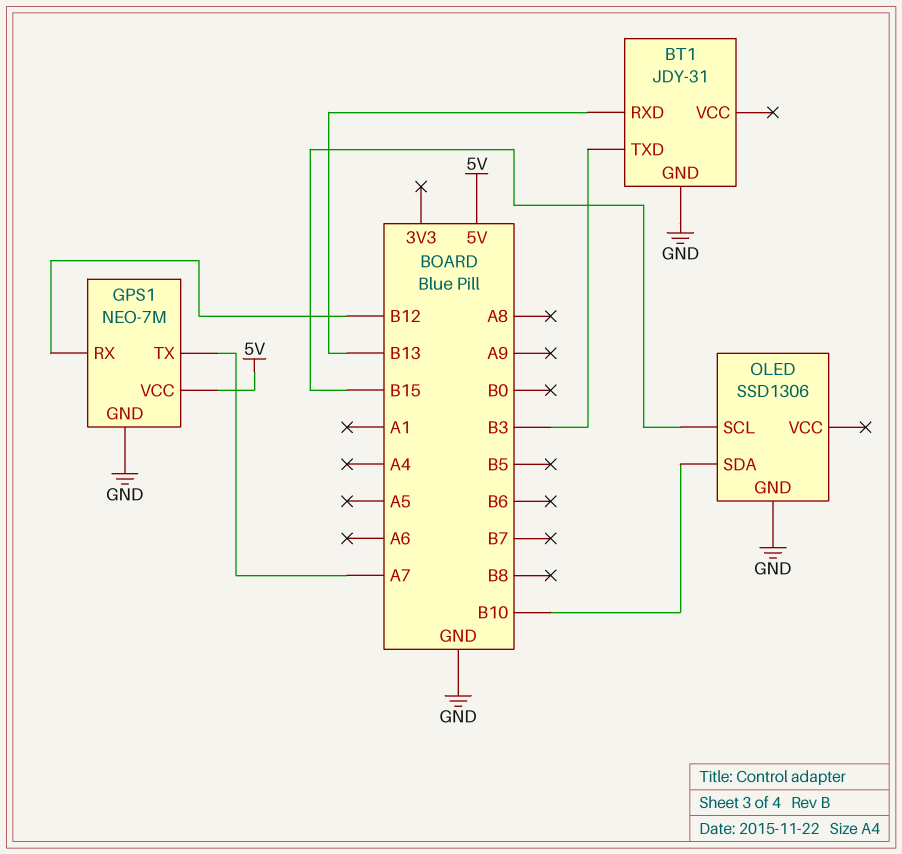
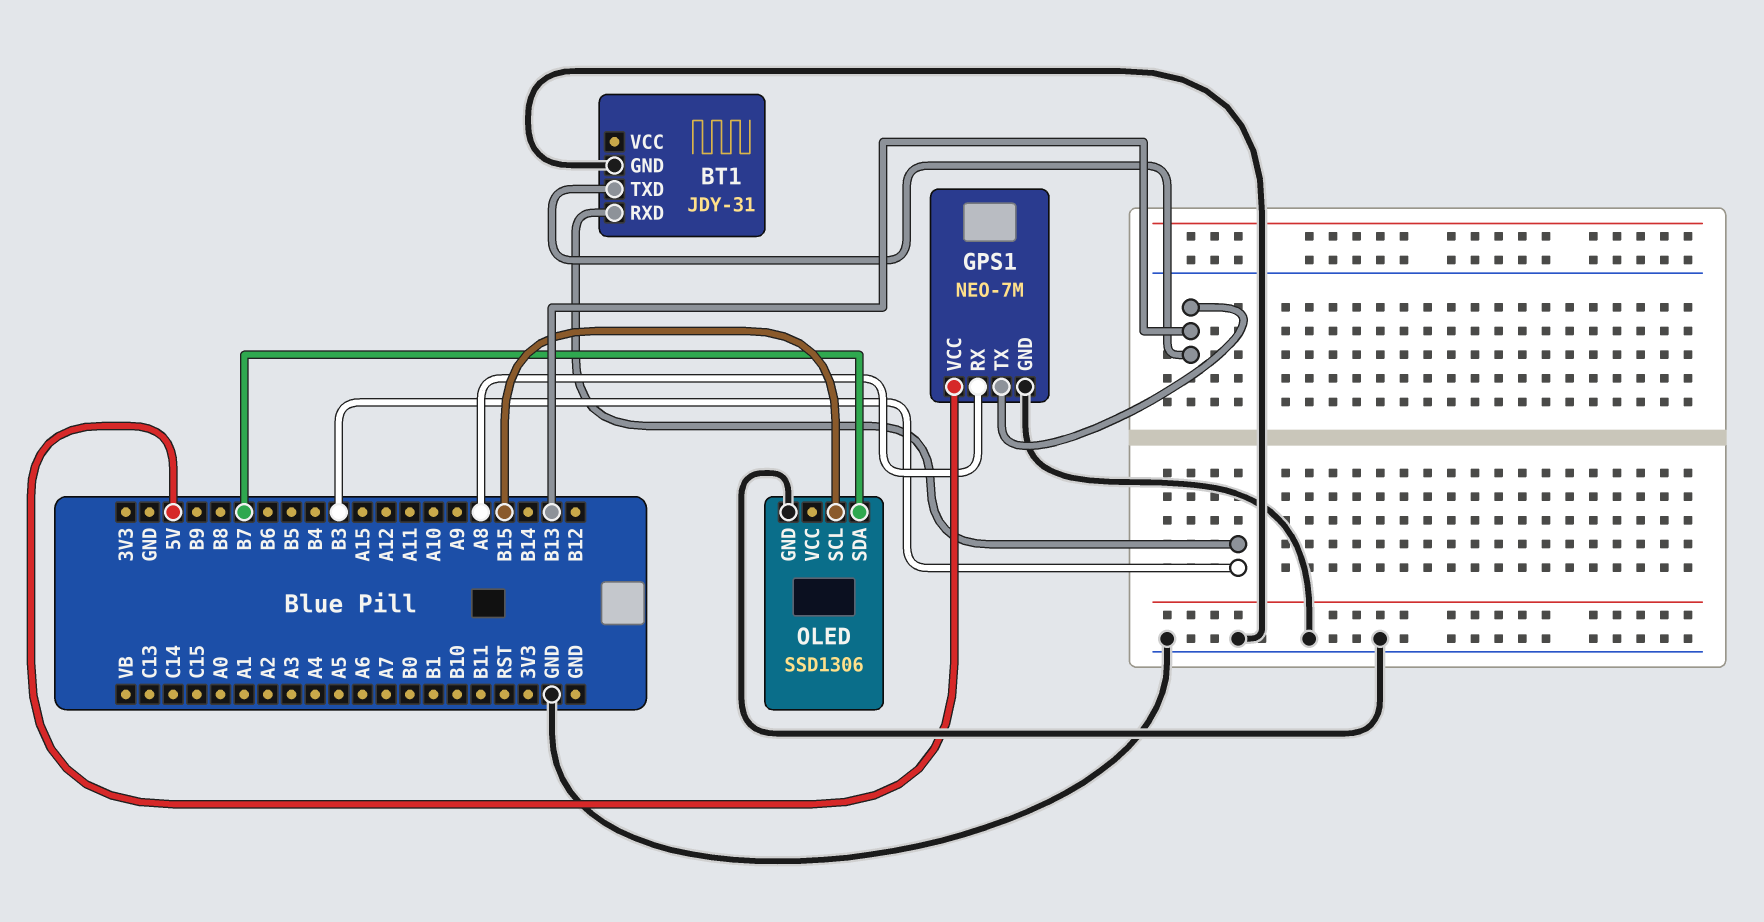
BT1 pin RXD: B13 -> B3
BT1 pin TXD: B3 -> B13
GPS1 pin RX: B12 -> A8
GPS1 pin TX: A7 -> B13
OLED pin SDA: B10 -> B7

